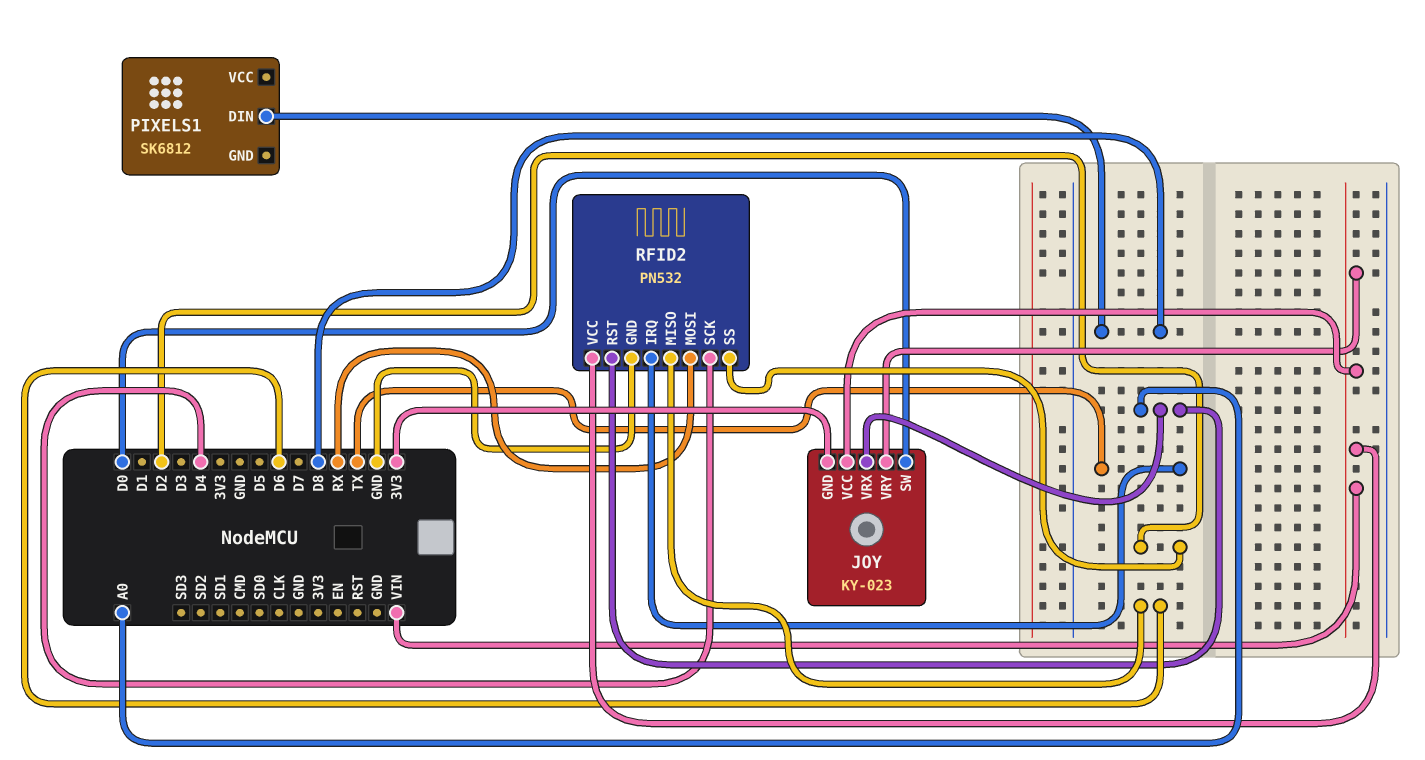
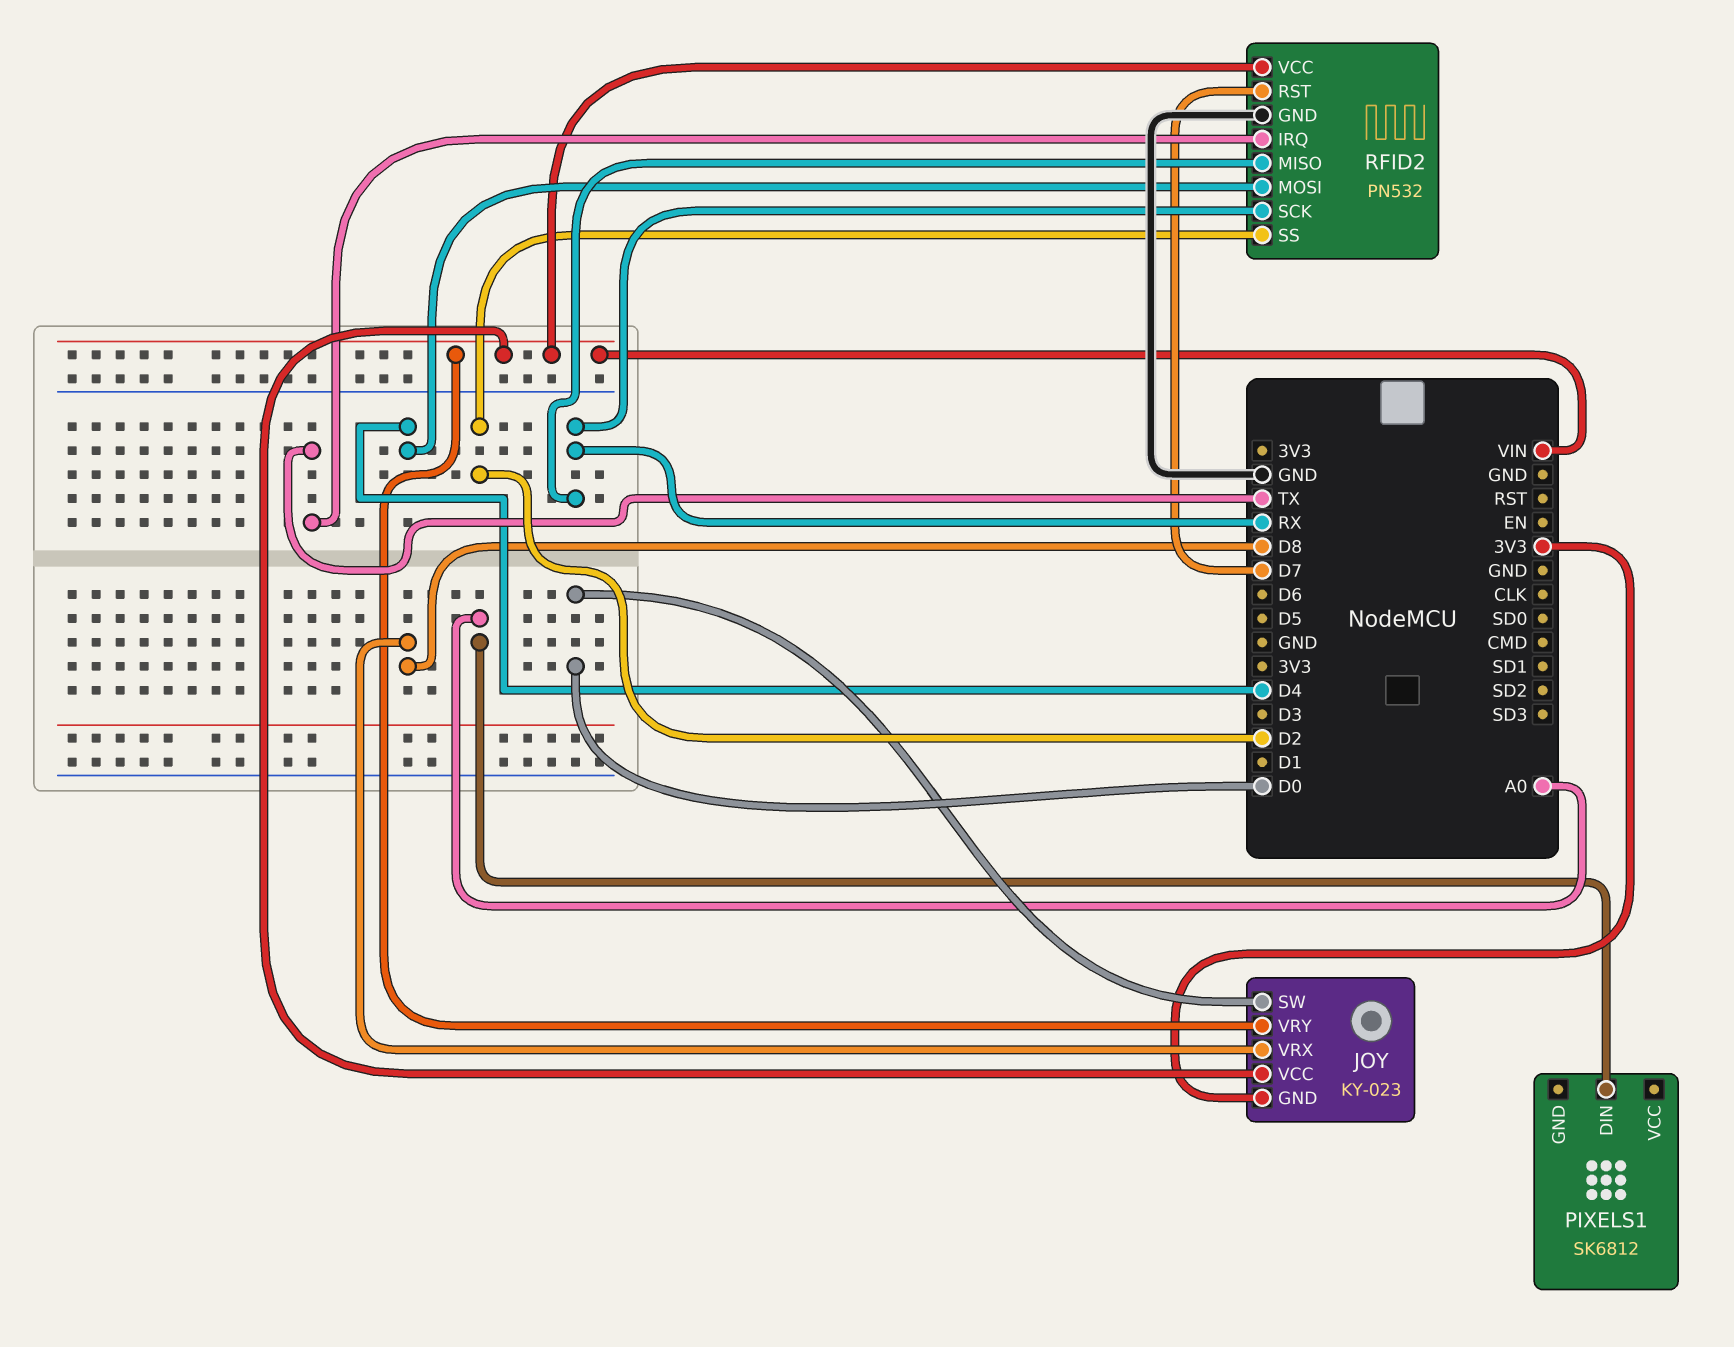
JOY pin VRX: A0 -> D8
PIXELS1 pin DIN: D8 -> A0
RFID2 pin MISO: D6 -> RX
RFID2 pin MOSI: RX -> D4
RFID2 pin RST: A0 -> D7
RFID2 pin SCK: D4 -> RX

